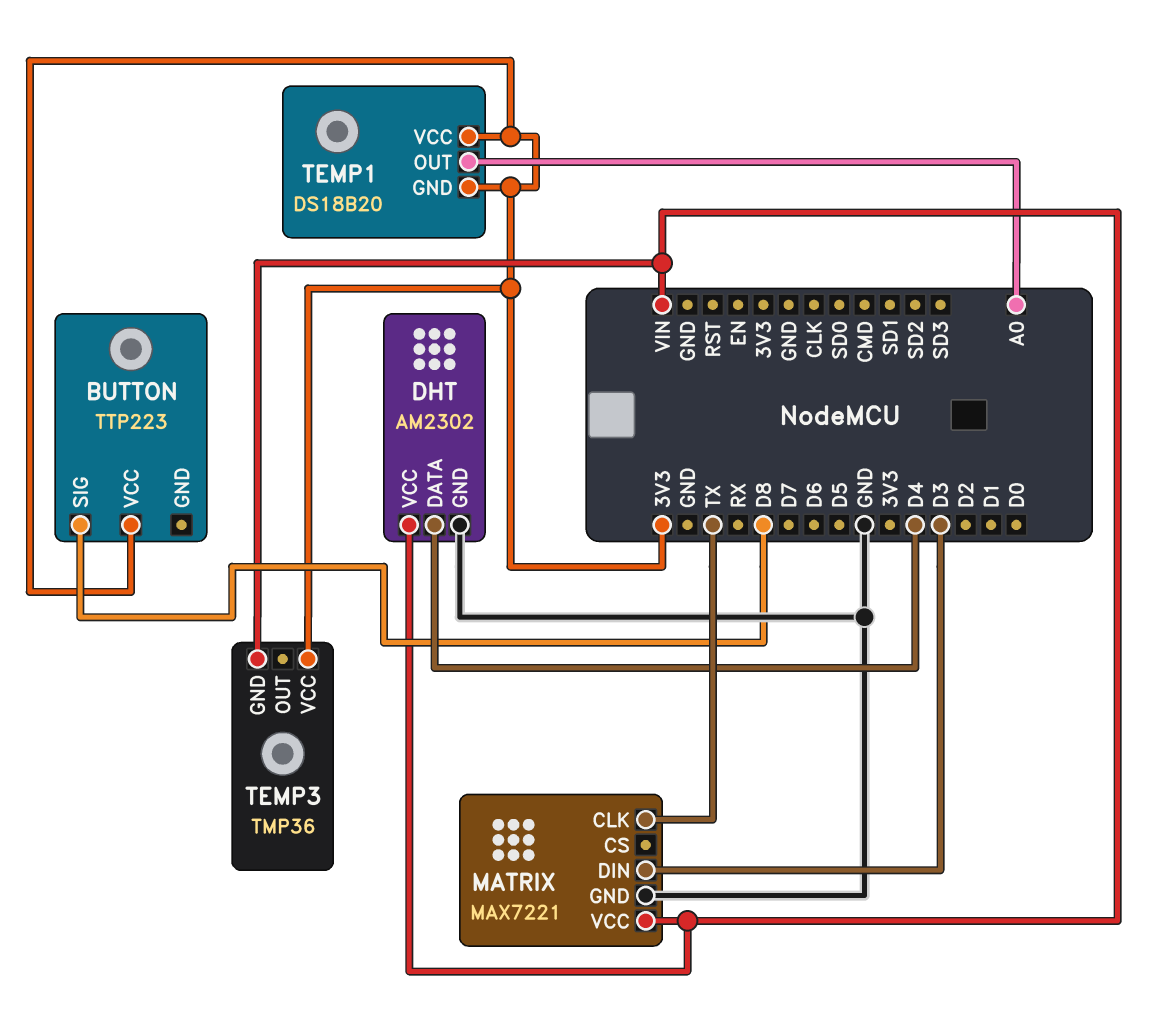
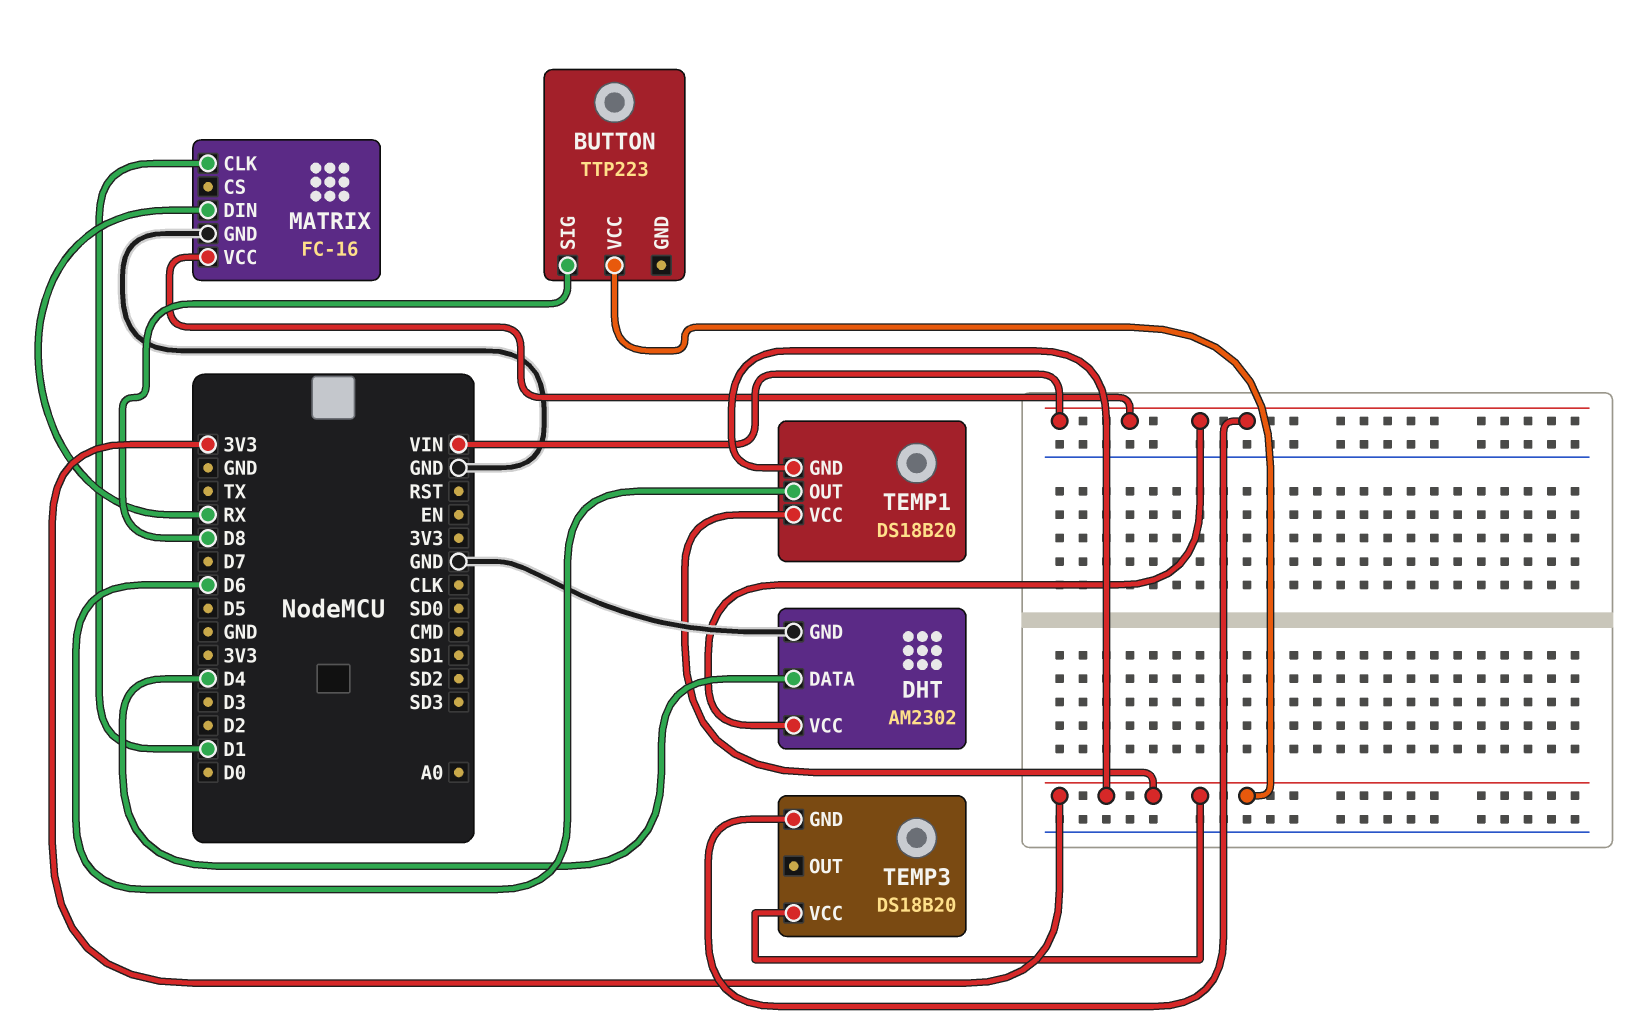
MATRIX: MAX7221 -> FC-16
MATRIX pin CLK: TX -> D1
MATRIX pin DIN: D3 -> RX
TEMP1 pin OUT: A0 -> D6
TEMP3: TMP36 -> DS18B20

